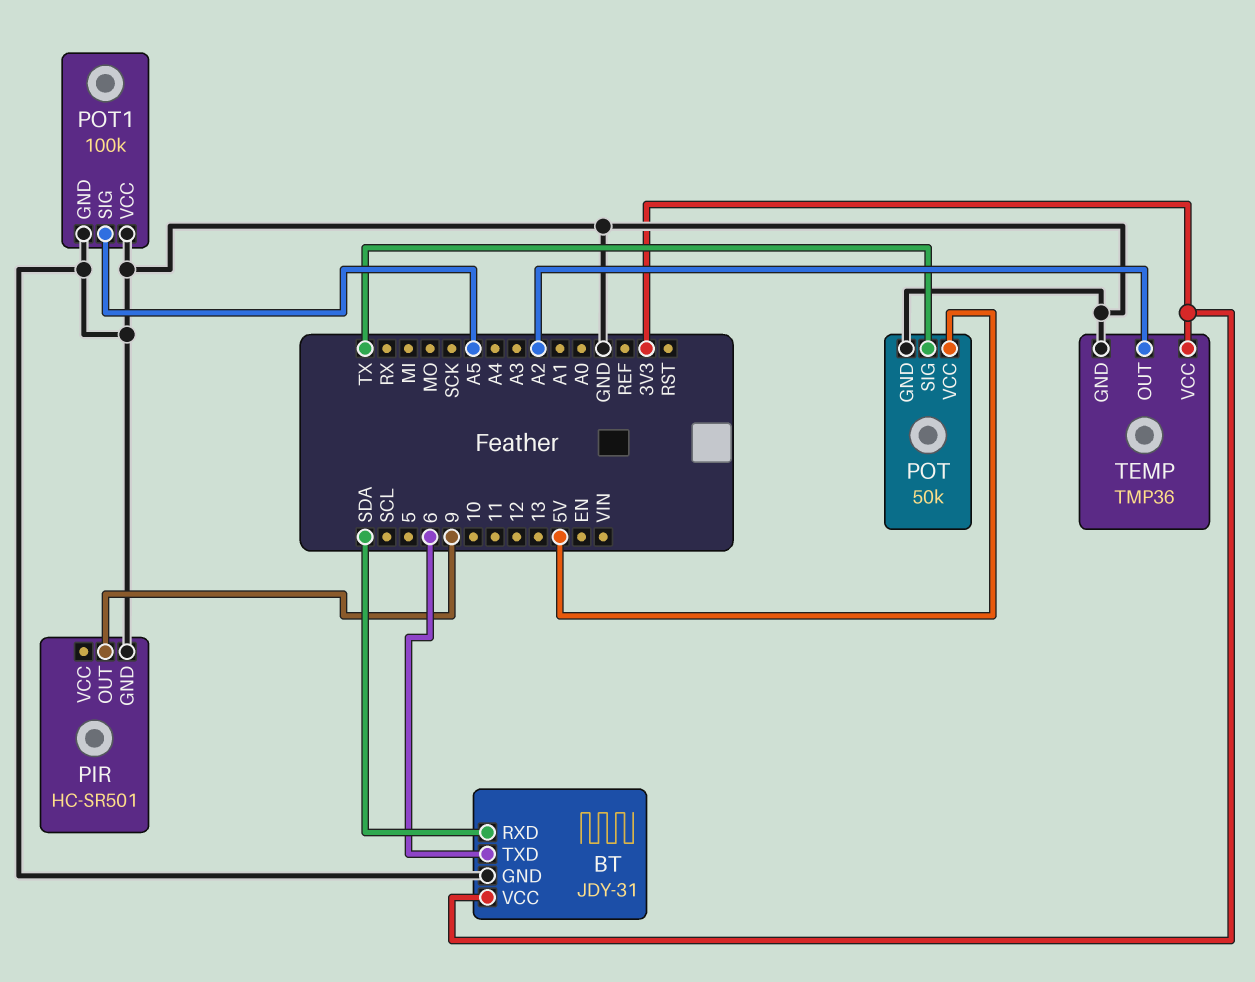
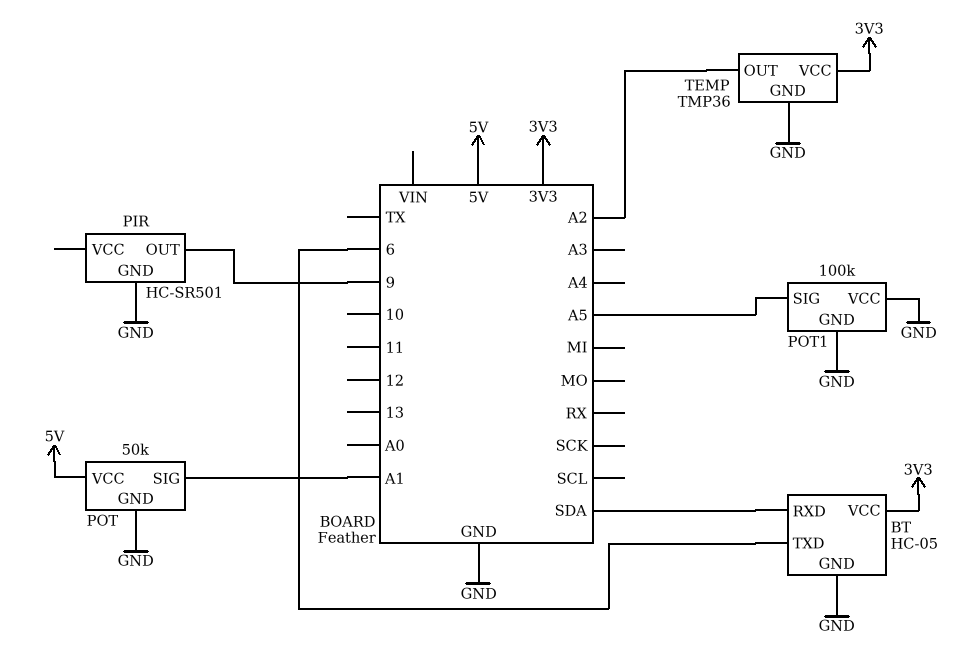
BT: JDY-31 -> HC-05
POT pin SIG: TX -> A1

